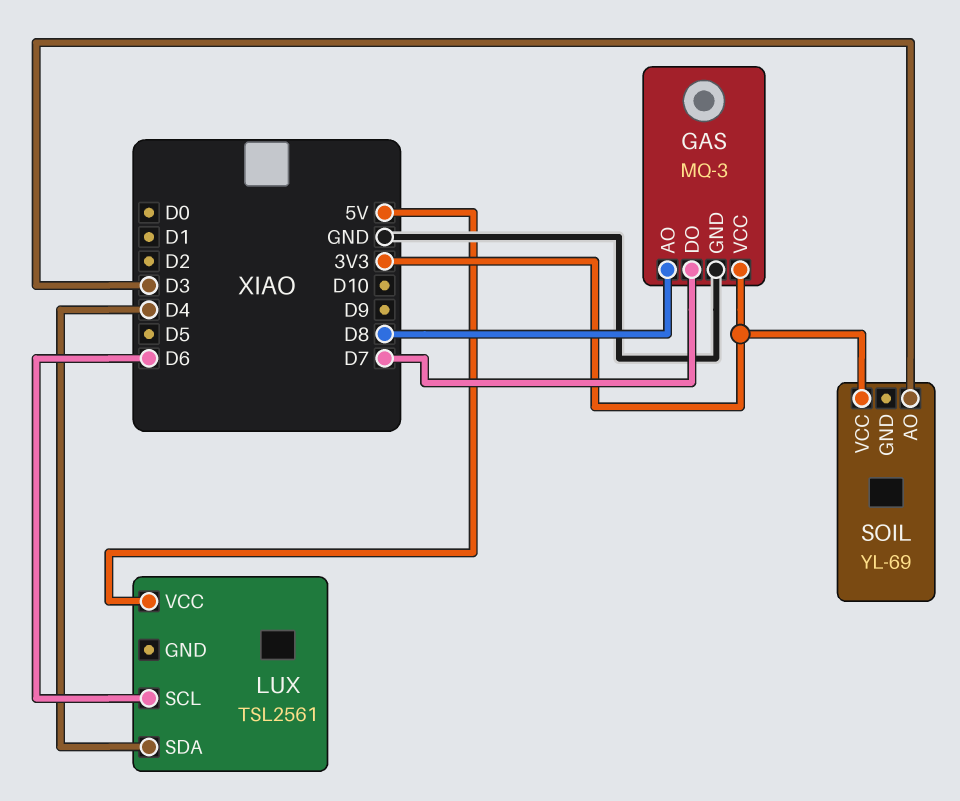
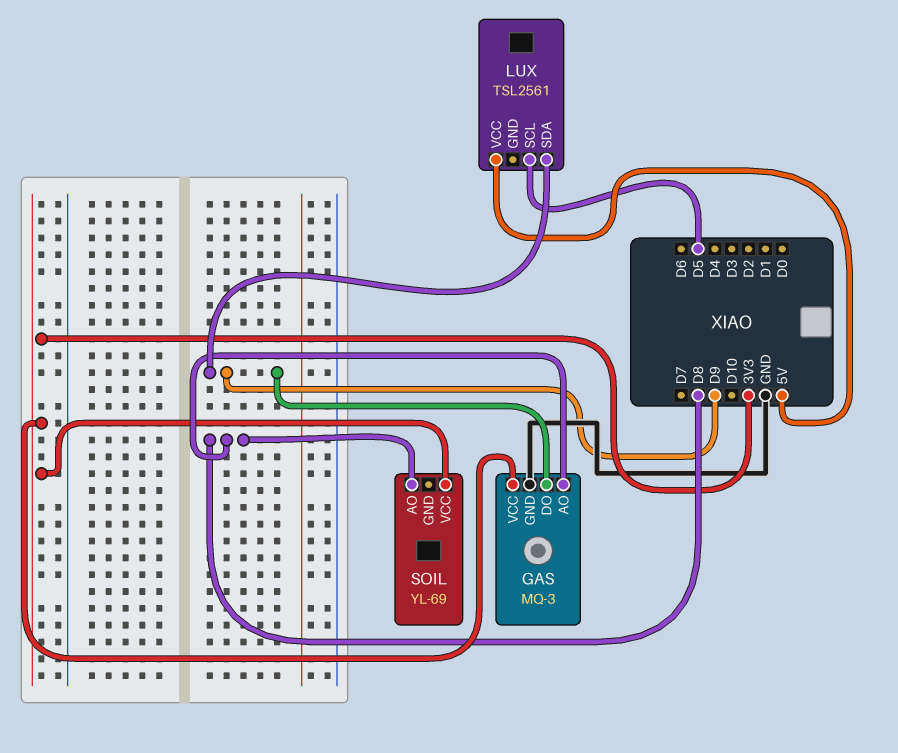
GAS pin DO: D7 -> D9
LUX pin SCL: D6 -> D5
LUX pin SDA: D4 -> D9
SOIL pin AO: D3 -> D8

